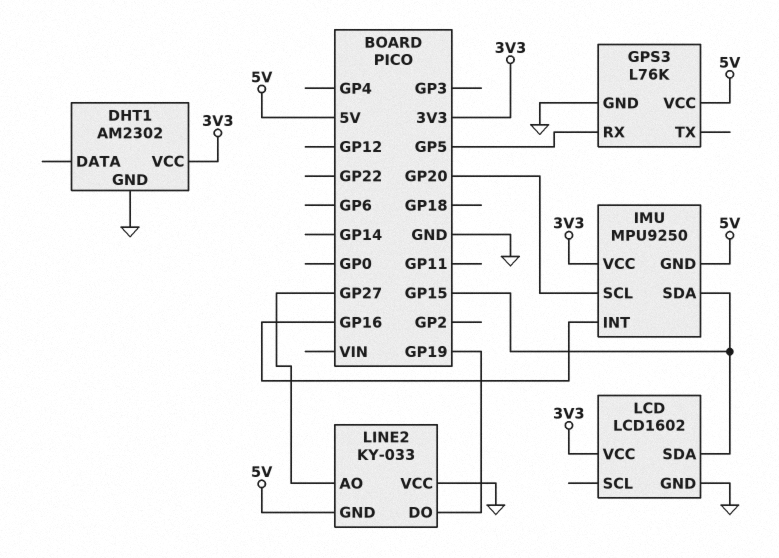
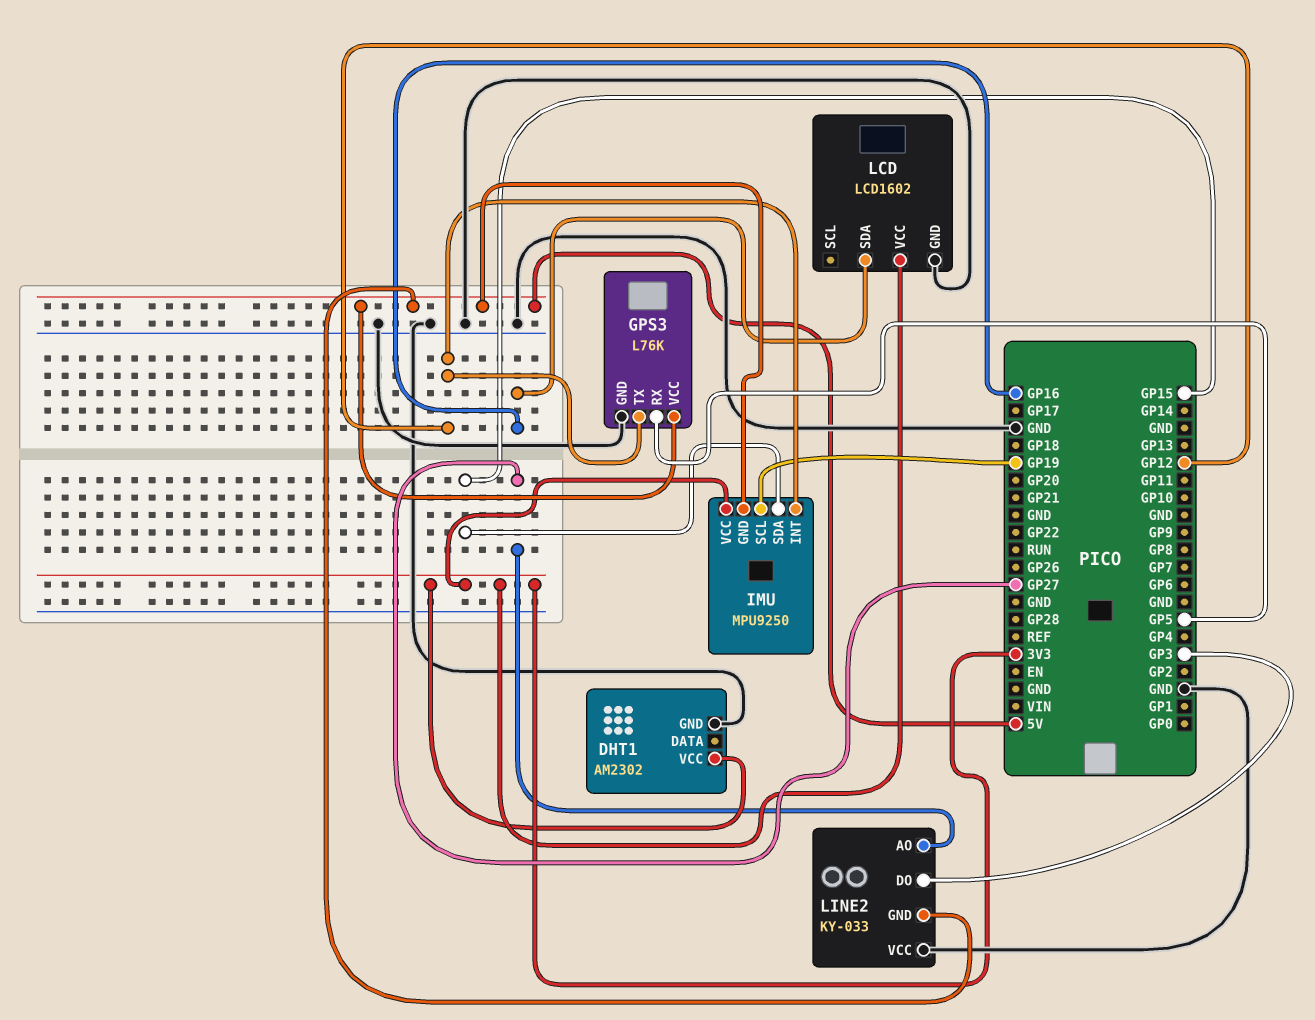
GPS3 pin TX: none -> GP12
IMU pin INT: GP16 -> GP12
IMU pin SCL: GP20 -> GP19
LCD pin SDA: GP15 -> GP16
LINE2 pin DO: GP19 -> GP3

